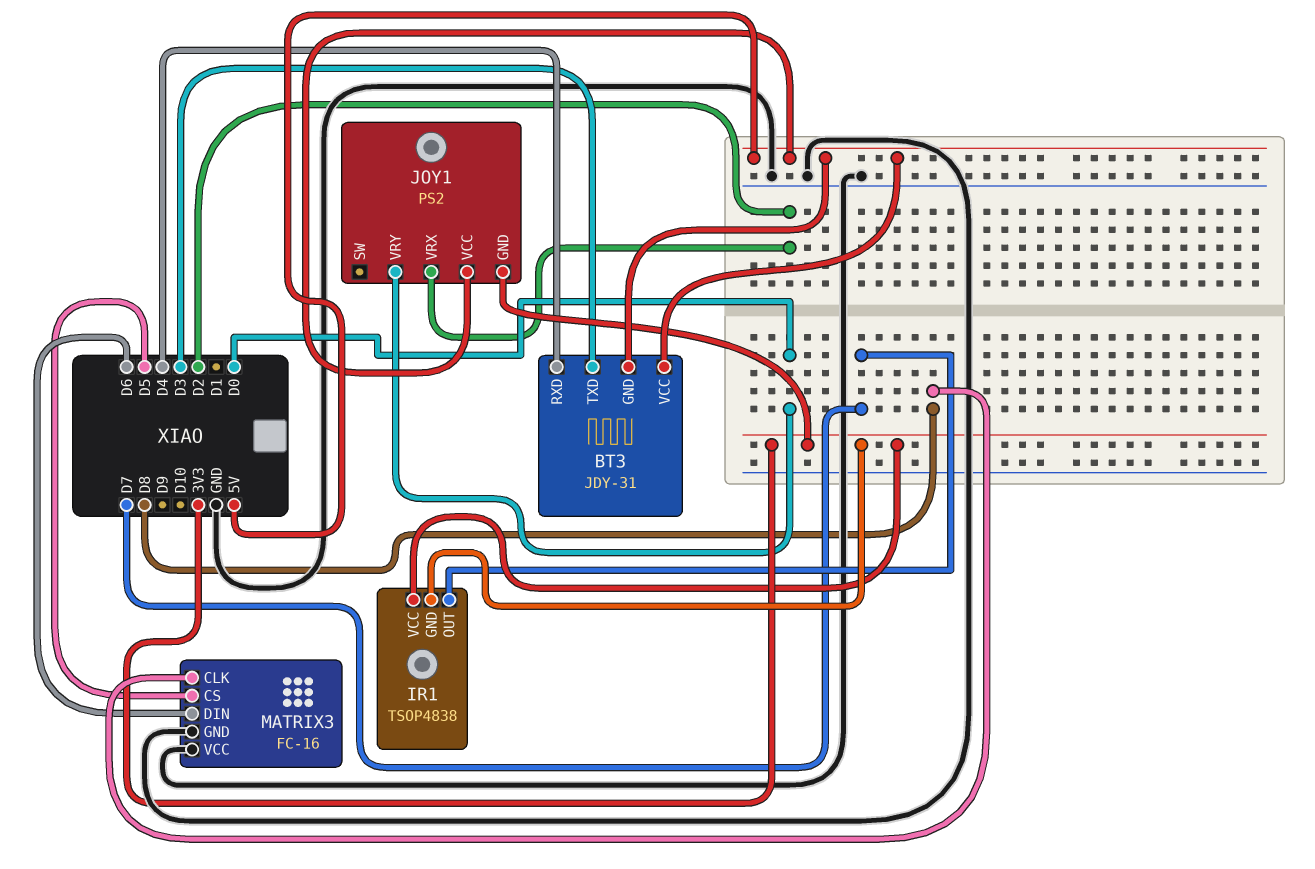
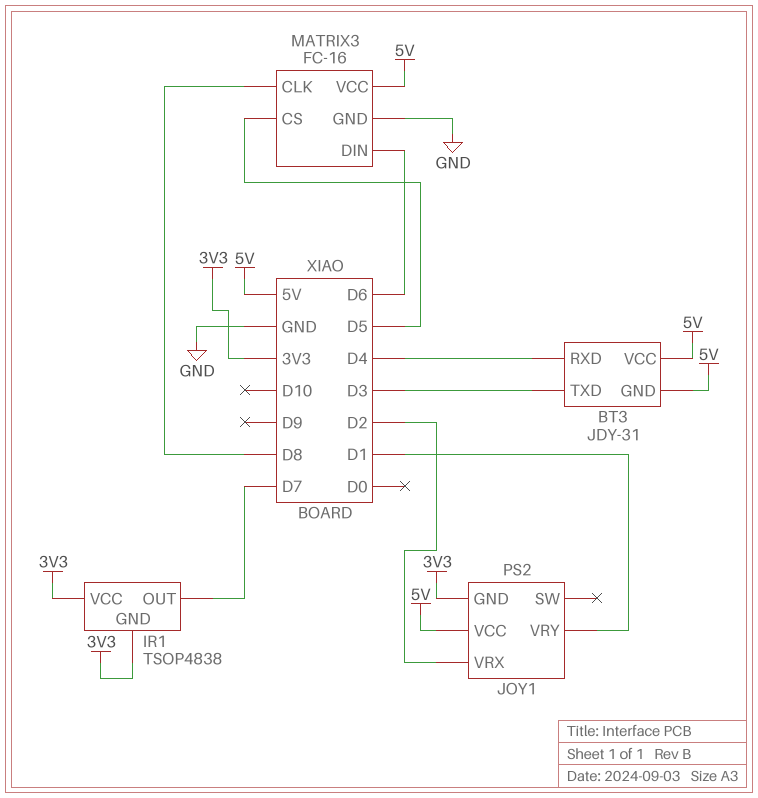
JOY1 pin VRY: D0 -> D1
MATRIX3 pin VCC: GND -> 5V

